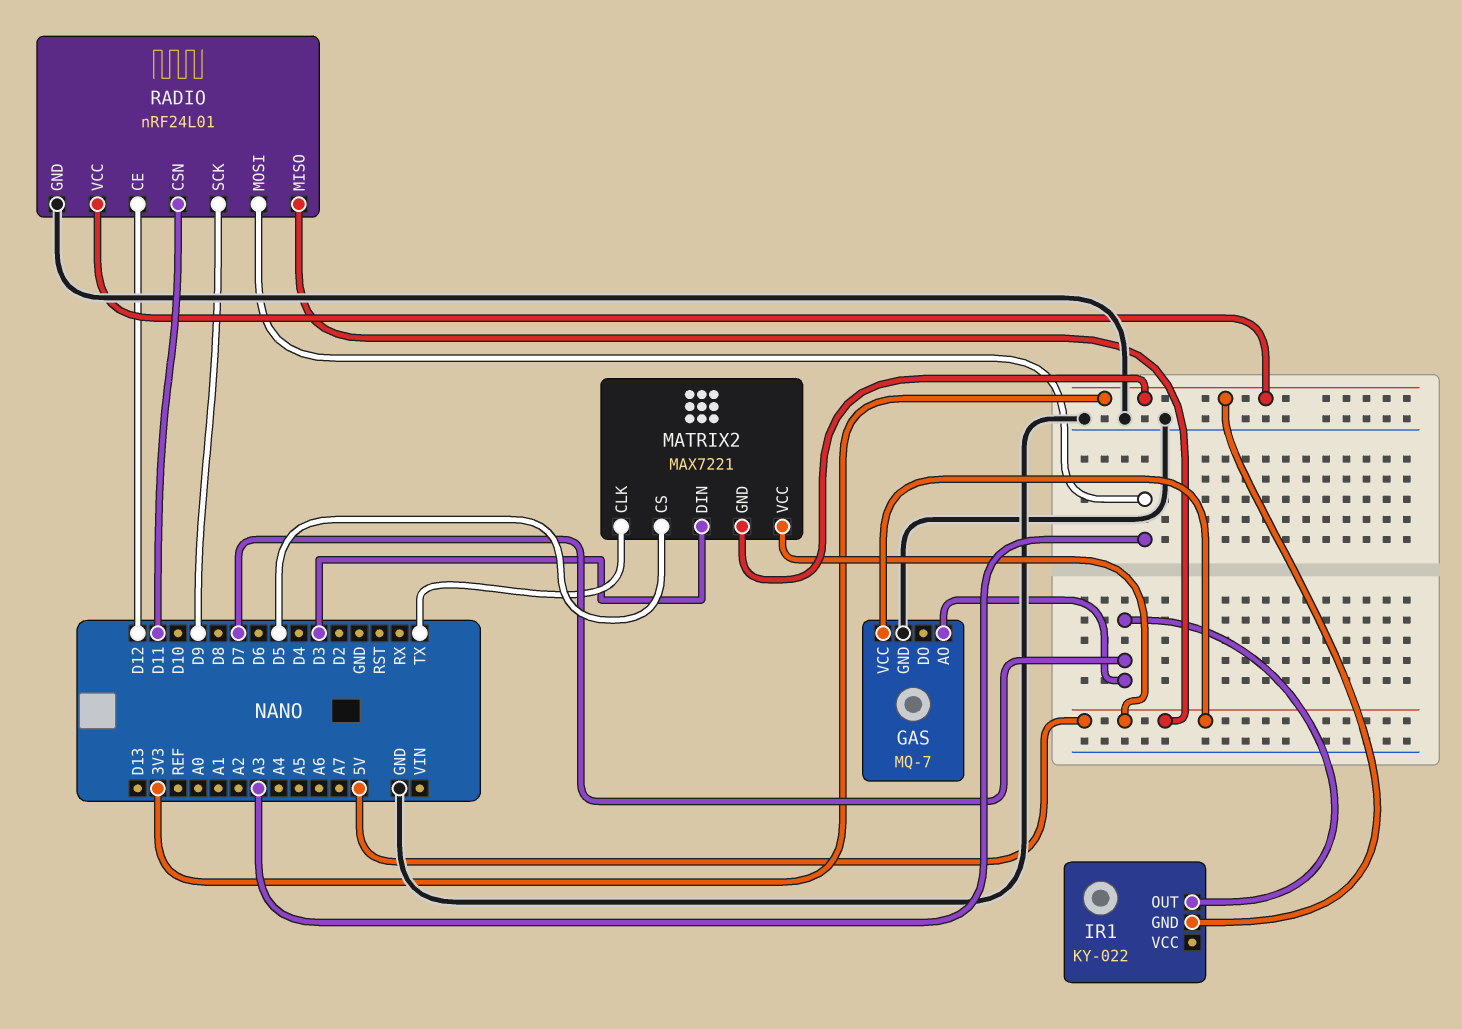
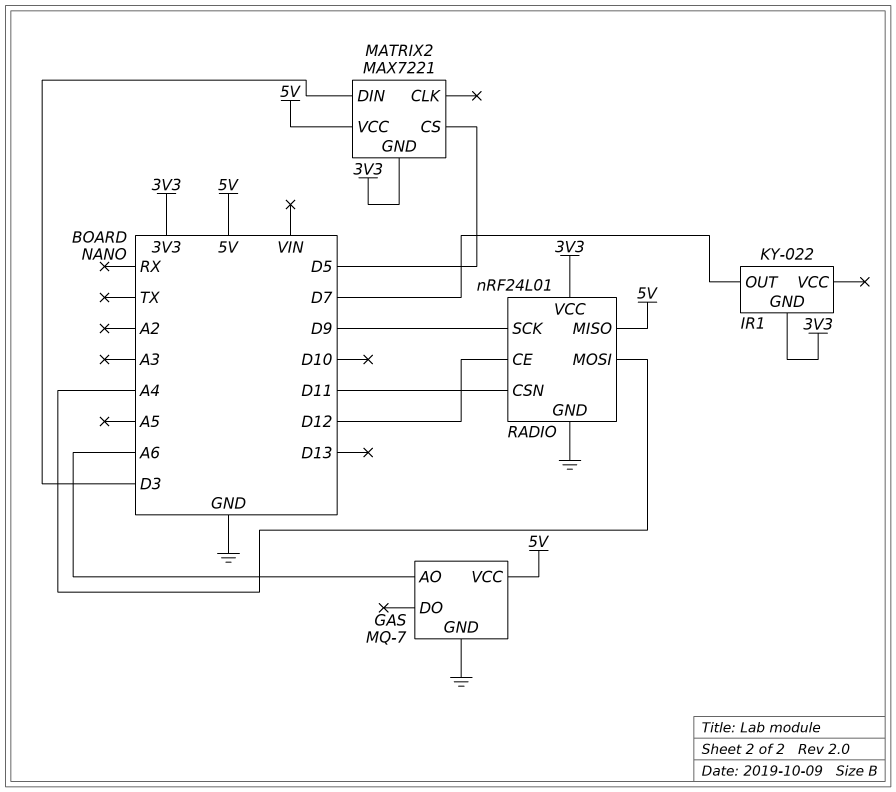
GAS pin AO: D7 -> A6
MATRIX2 pin CLK: TX -> none
RADIO pin MOSI: A3 -> A4

